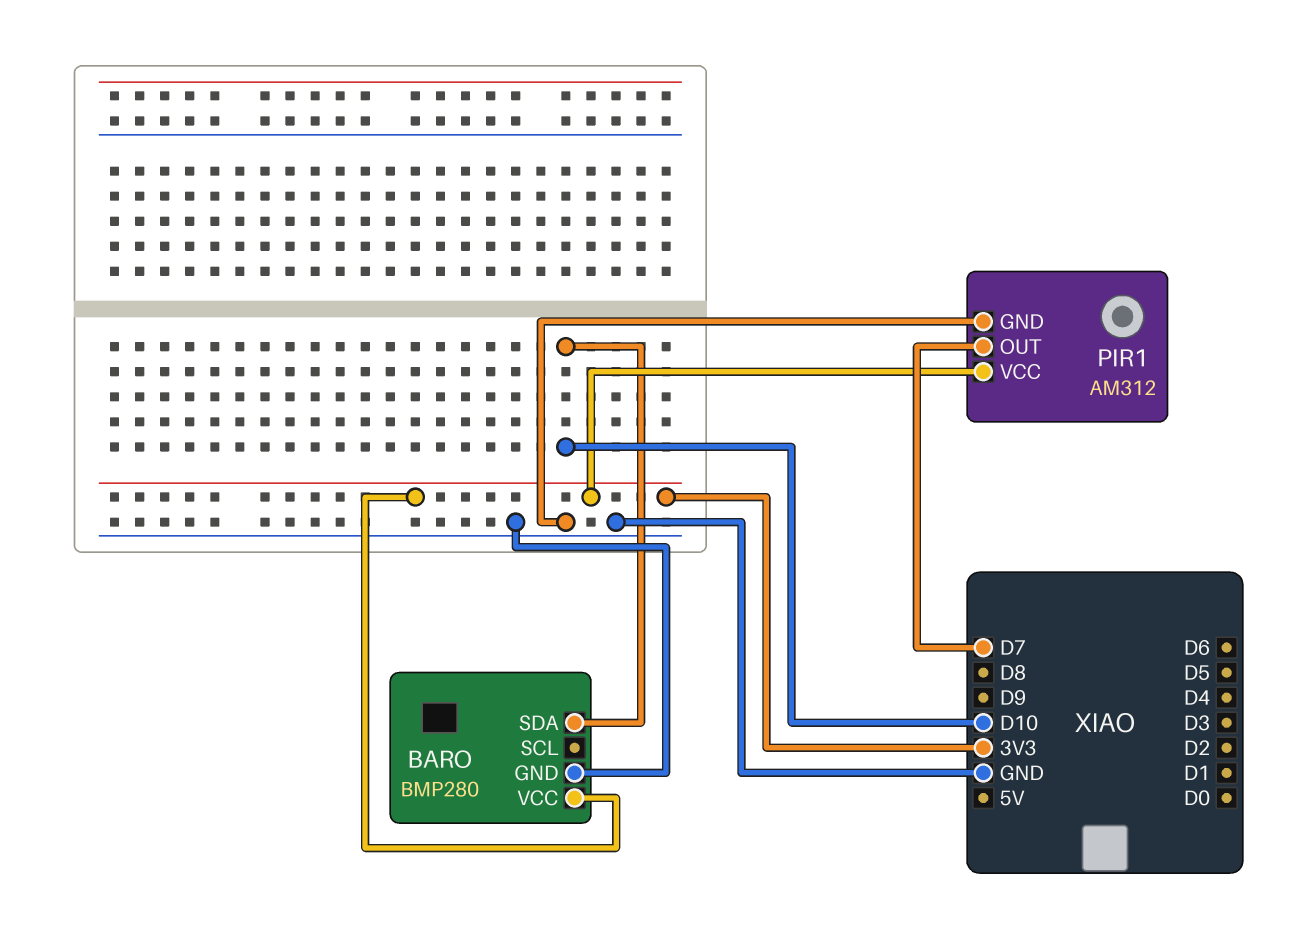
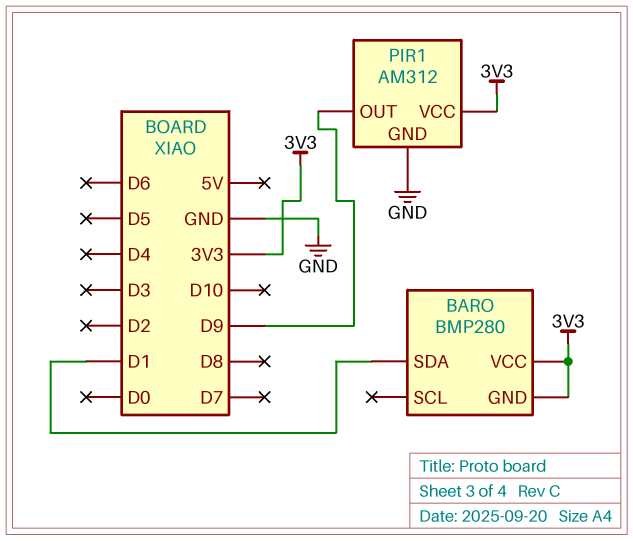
BARO pin GND: GND -> 3V3
BARO pin SDA: D10 -> D1
PIR1 pin OUT: D7 -> D9

